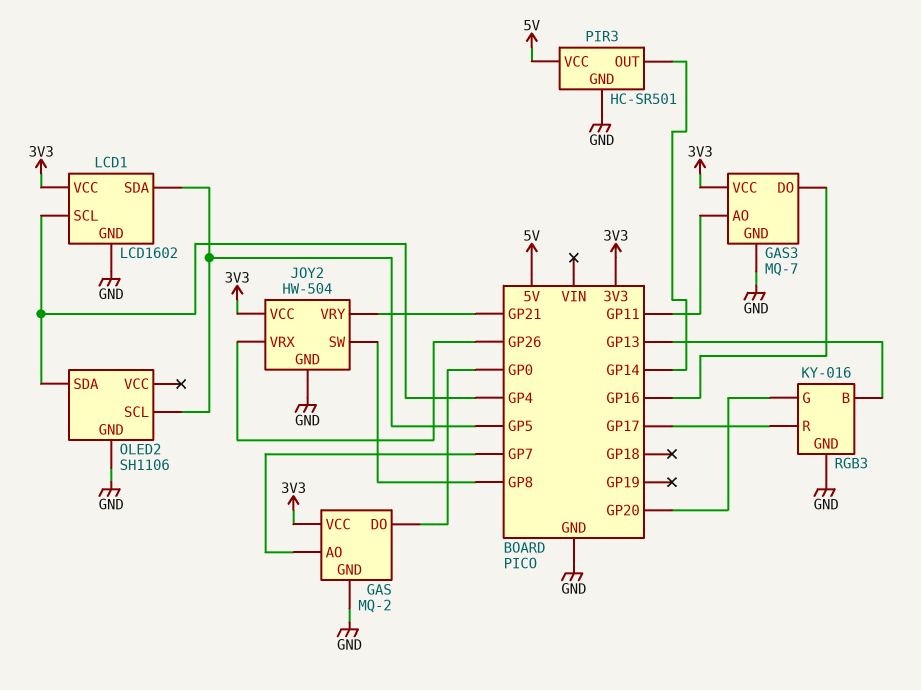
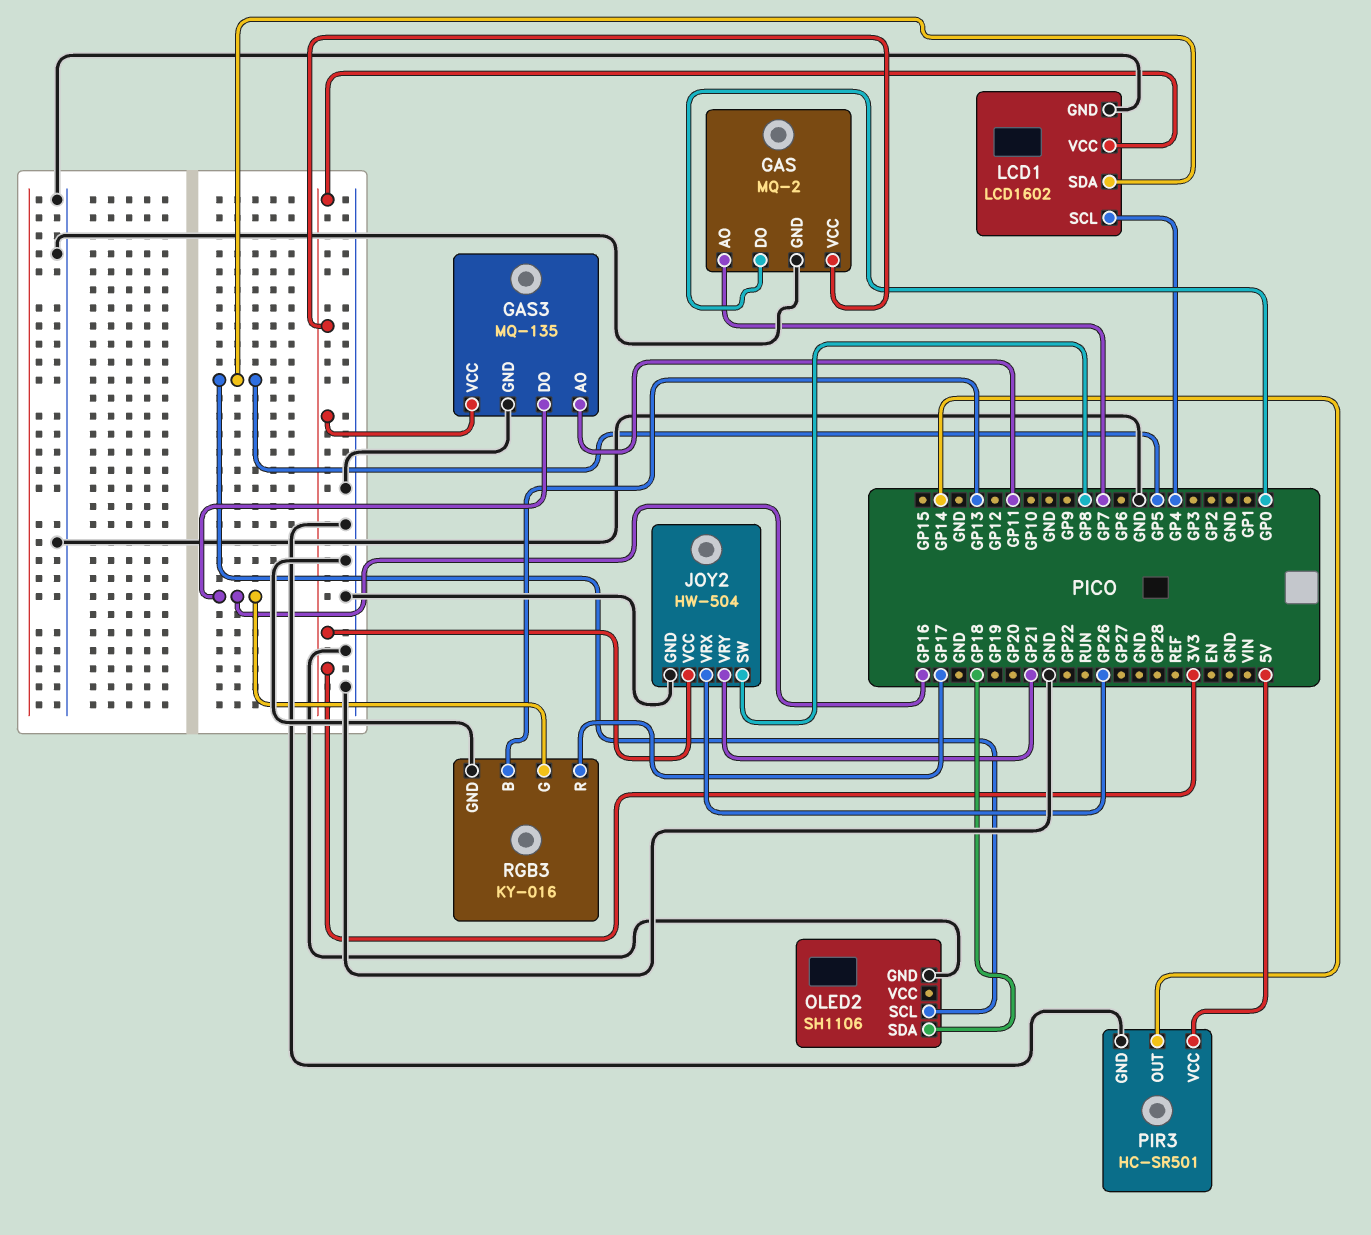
GAS3: MQ-7 -> MQ-135
OLED2 pin SDA: GP4 -> GP18
RGB3 pin G: GP20 -> GP16

